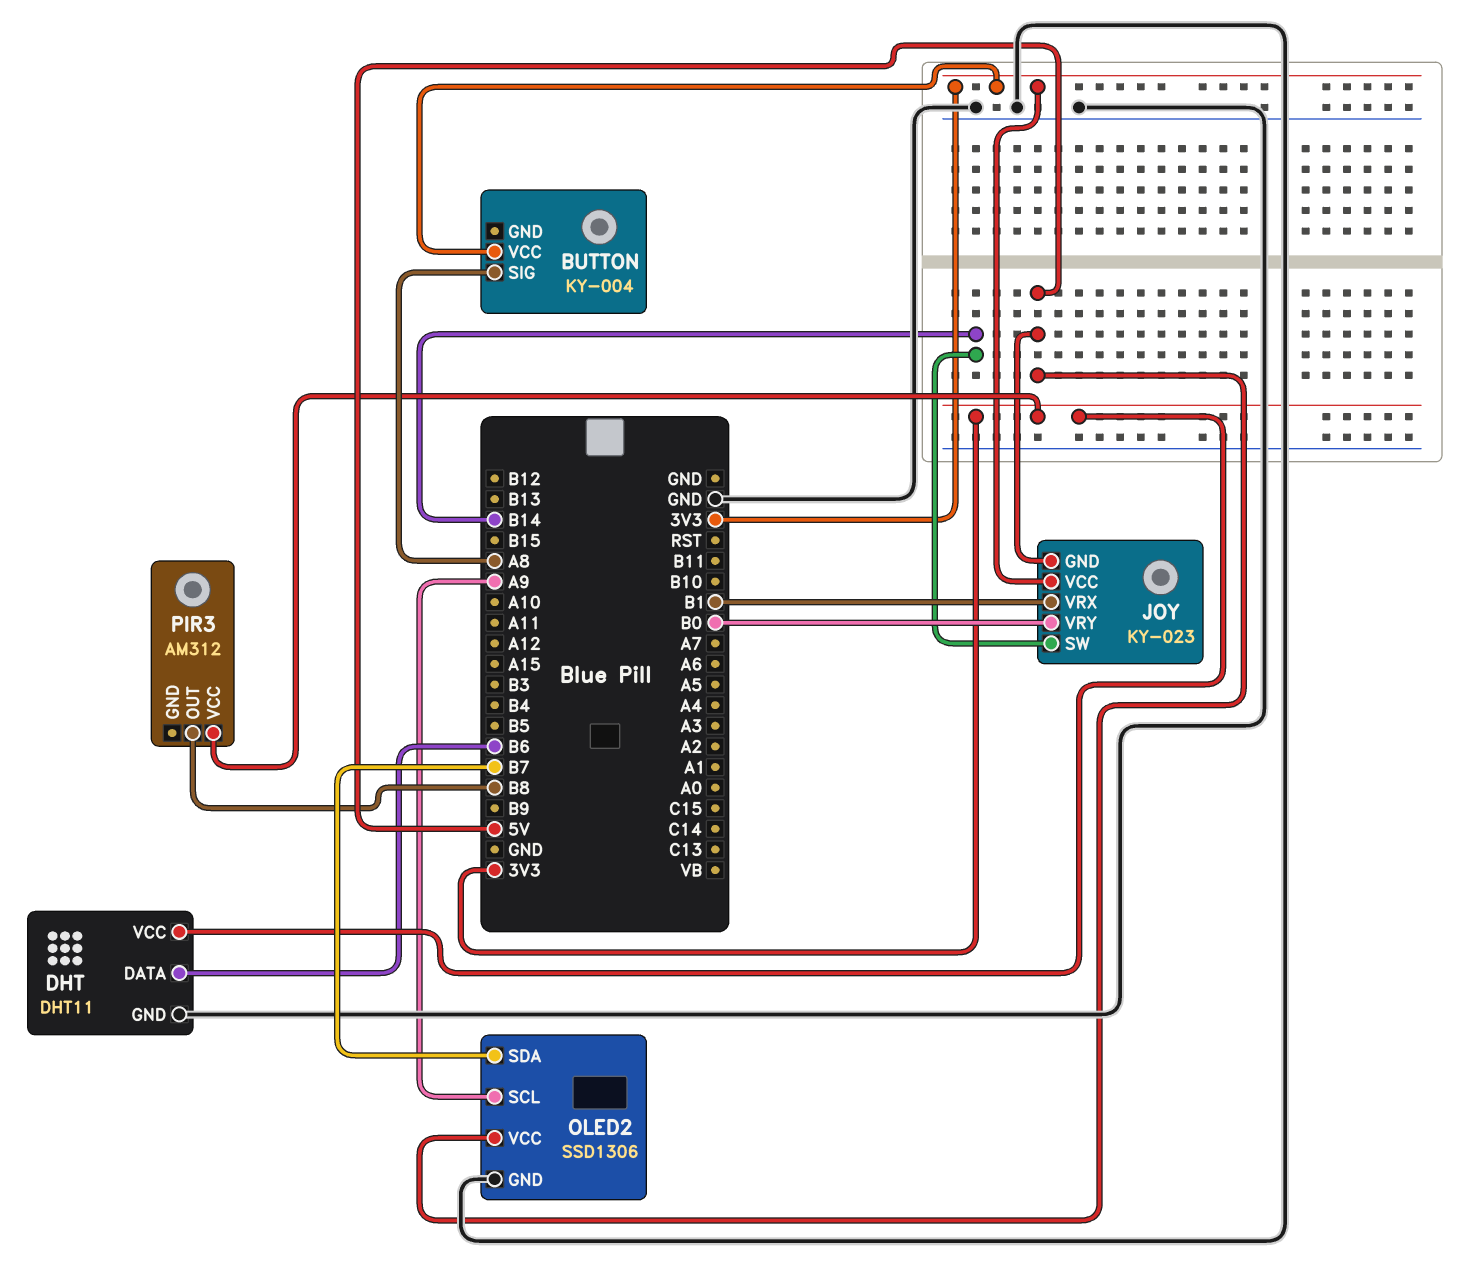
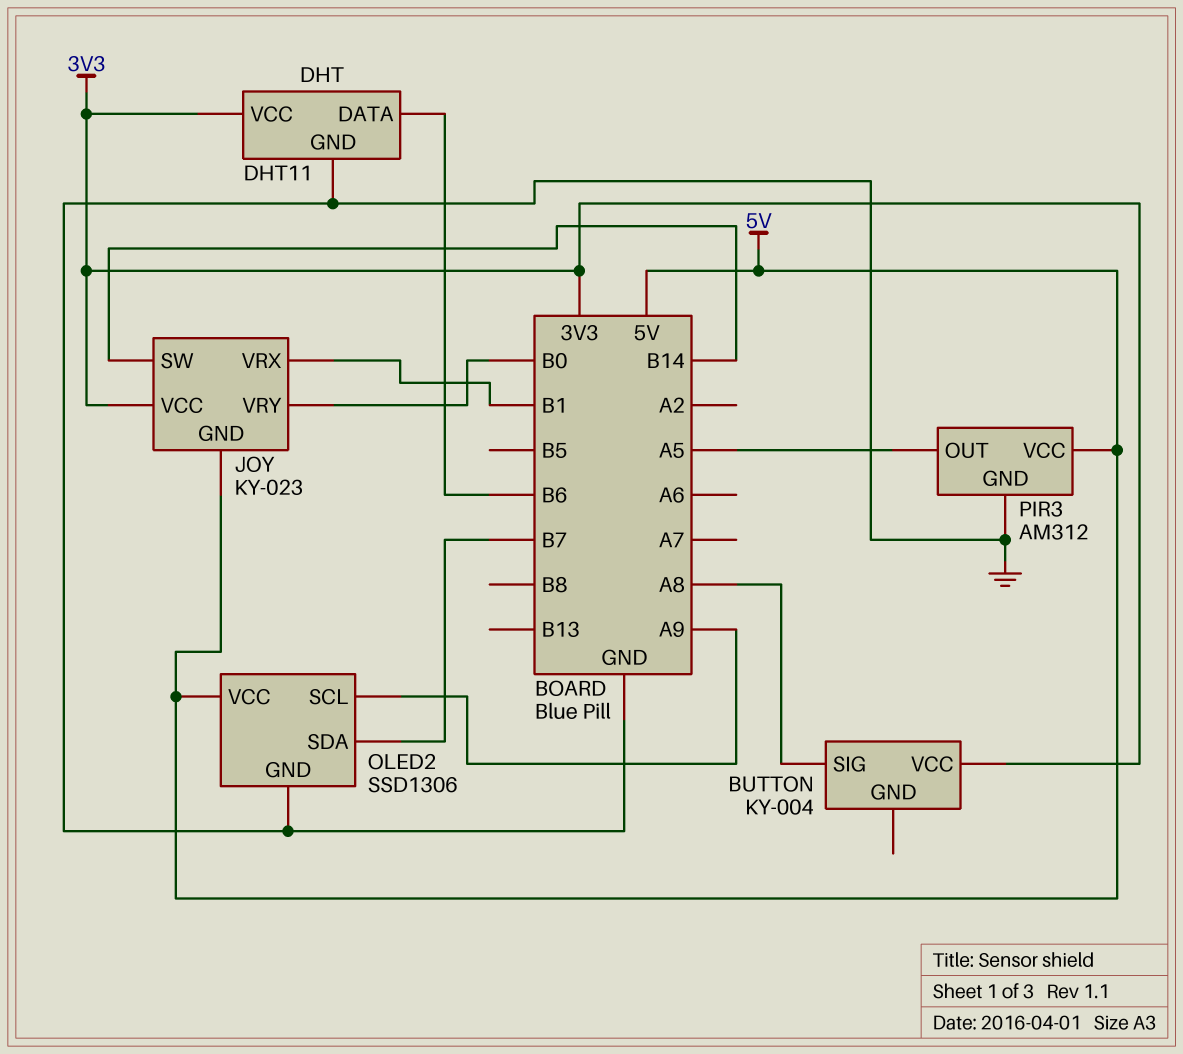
PIR3 pin GND: none -> GND
PIR3 pin OUT: B8 -> A5
PIR3 pin VCC: 3V3 -> 5V

